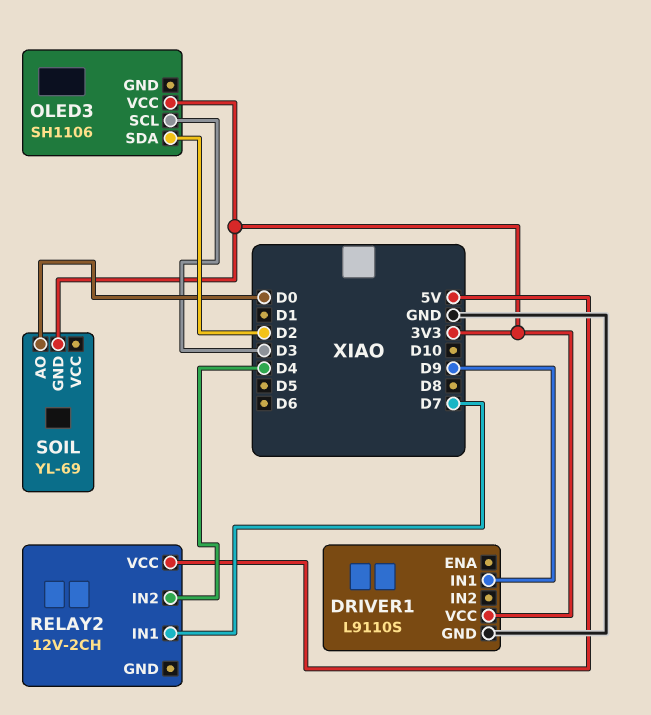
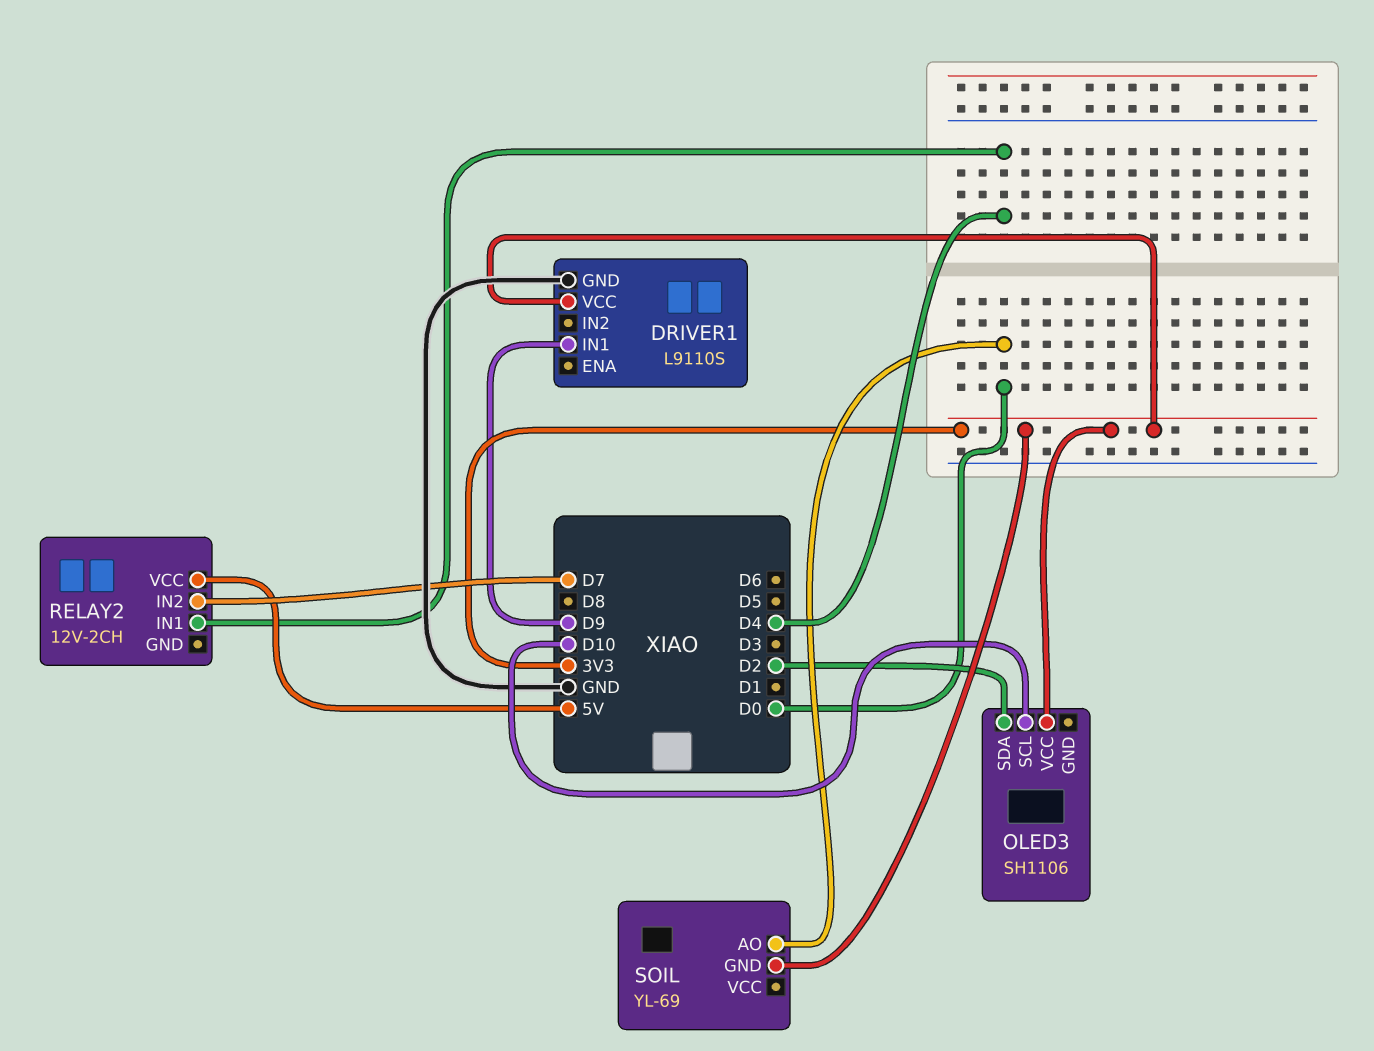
OLED3 pin SCL: D3 -> D10
RELAY2 pin IN1: D7 -> D4
RELAY2 pin IN2: D4 -> D7

